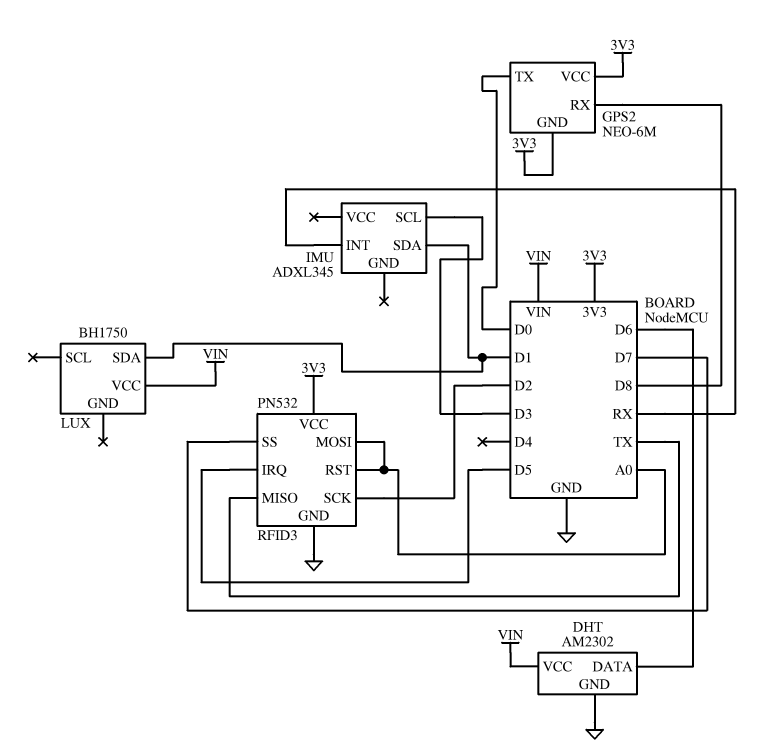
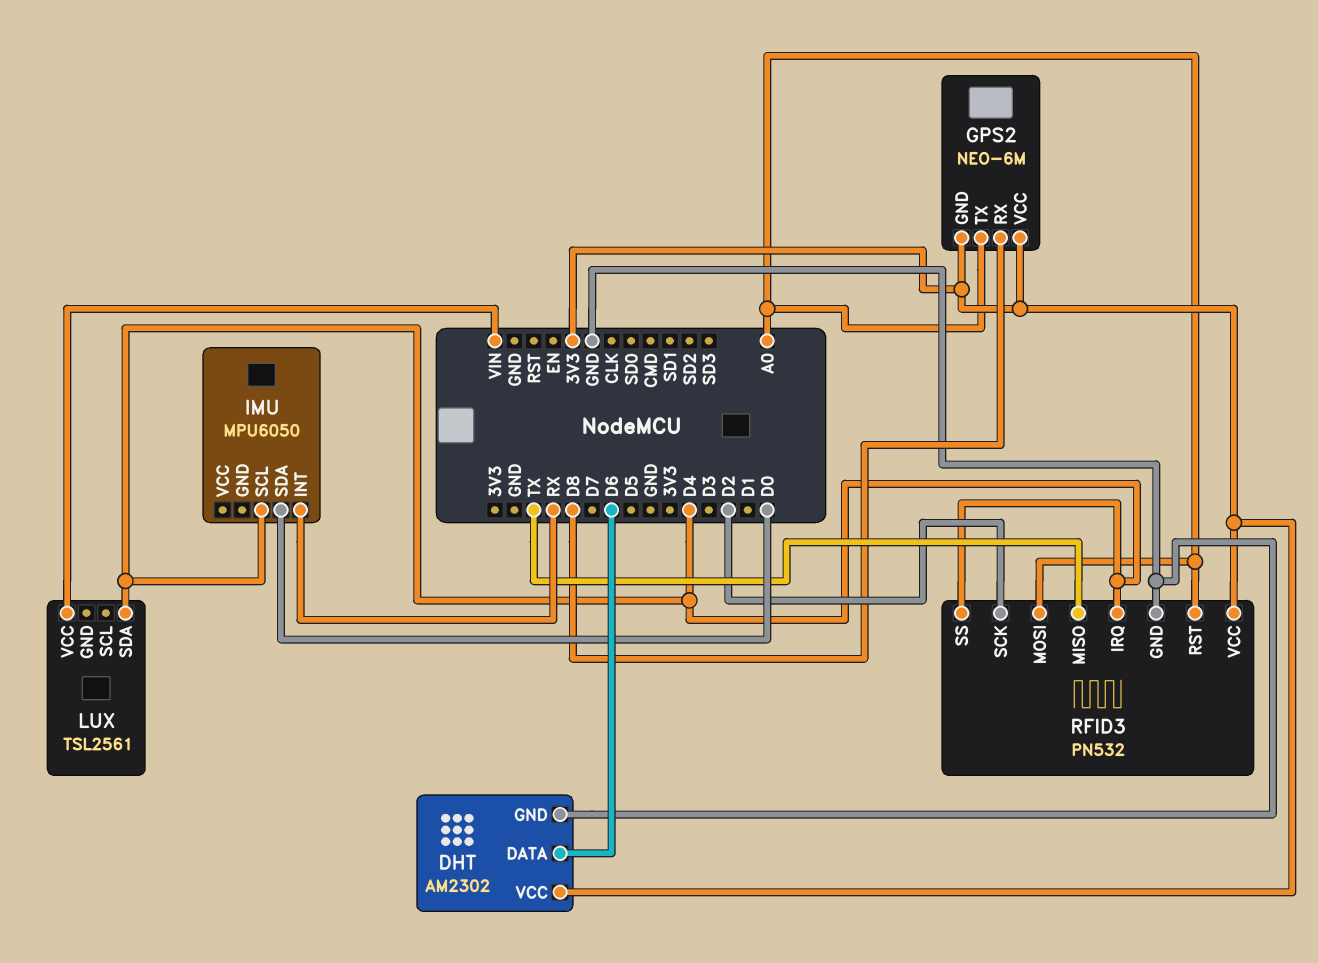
DHT pin VCC: VIN -> 3V3
GPS2 pin TX: D0 -> A0
IMU: ADXL345 -> MPU6050
IMU pin SCL: D3 -> D4
IMU pin SDA: D1 -> D0
LUX: BH1750 -> TSL2561
LUX pin SDA: D1 -> D4
RFID3 pin IRQ: D5 -> D4
RFID3 pin SS: D7 -> D4

